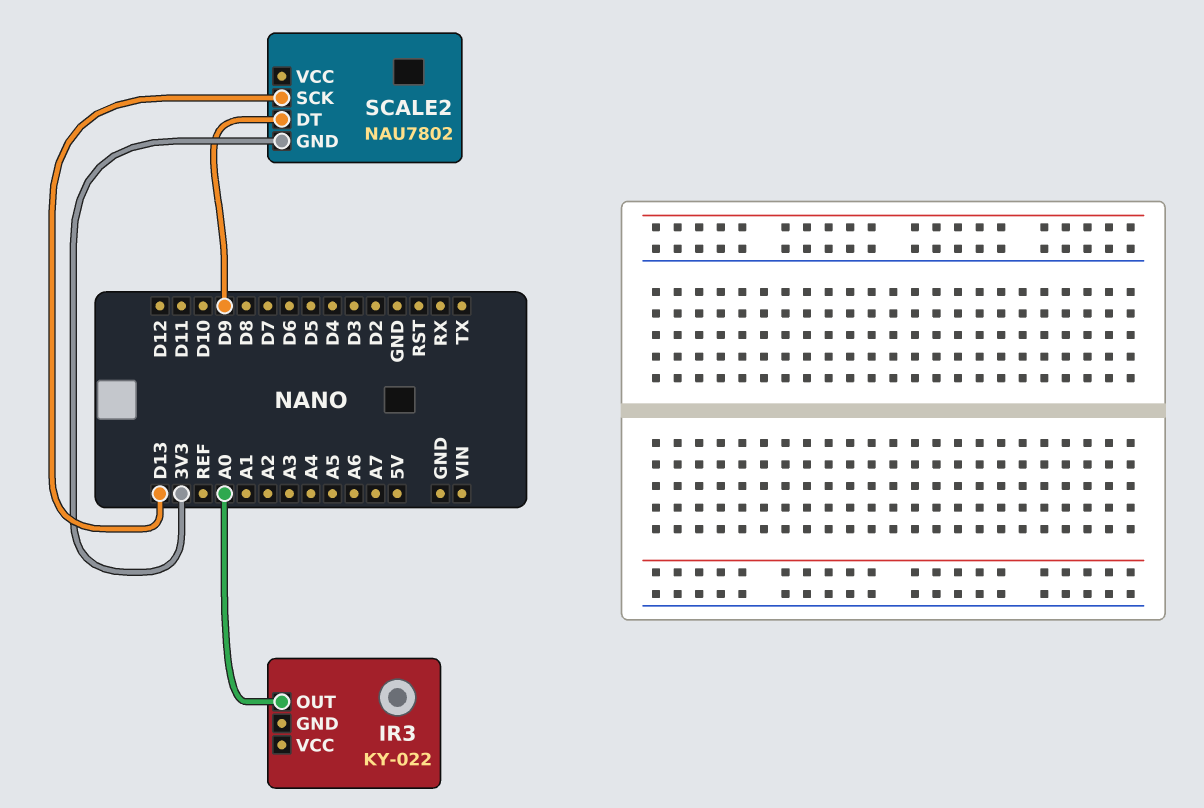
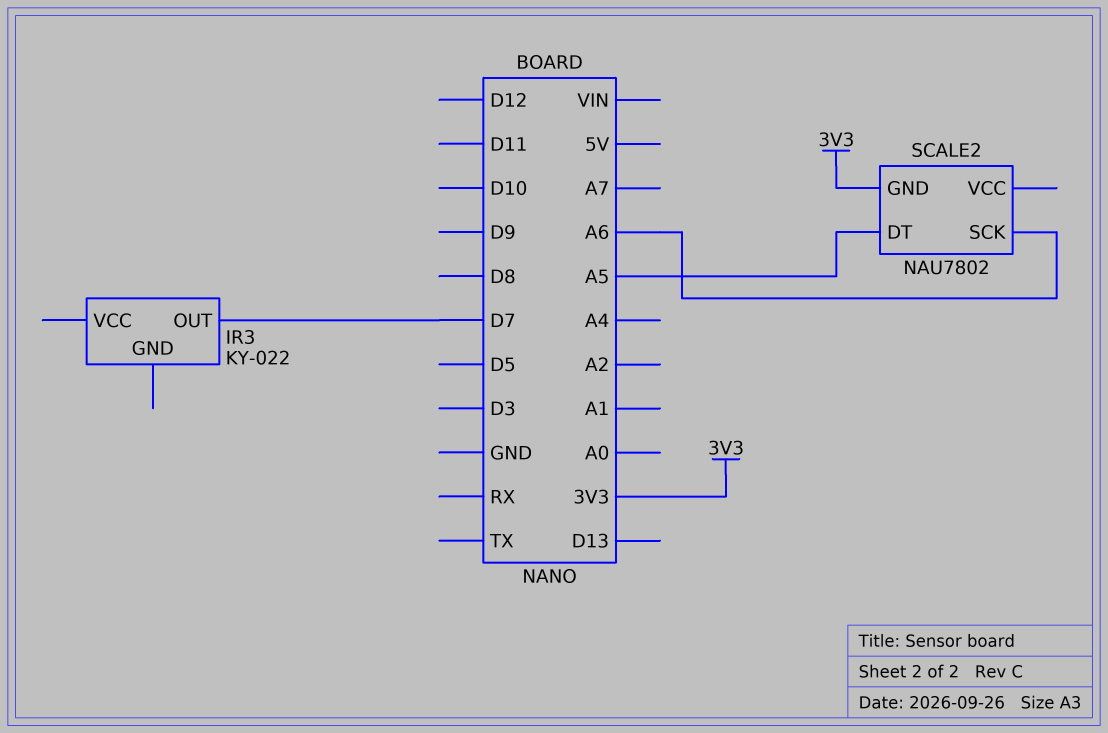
IR3 pin OUT: A0 -> D7
SCALE2 pin DT: D9 -> A5
SCALE2 pin SCK: D13 -> A6

